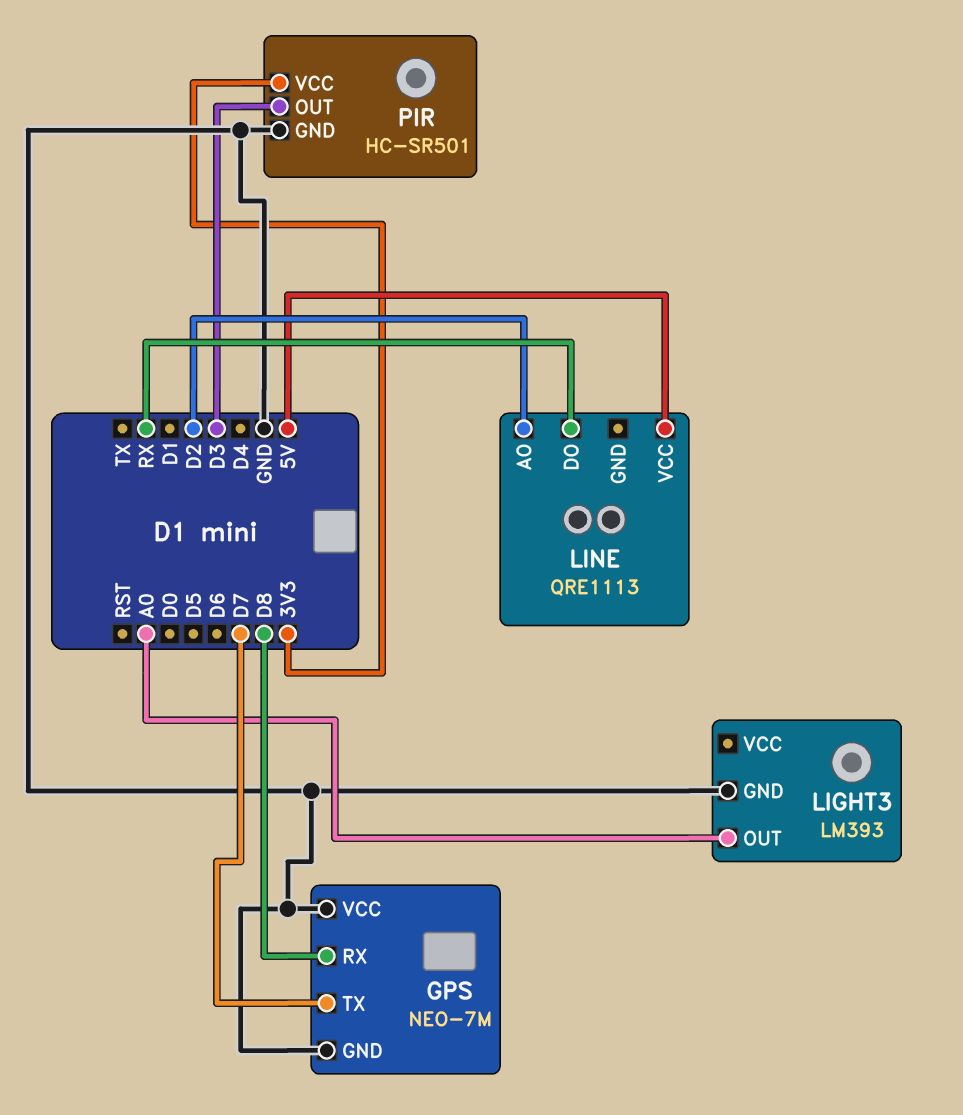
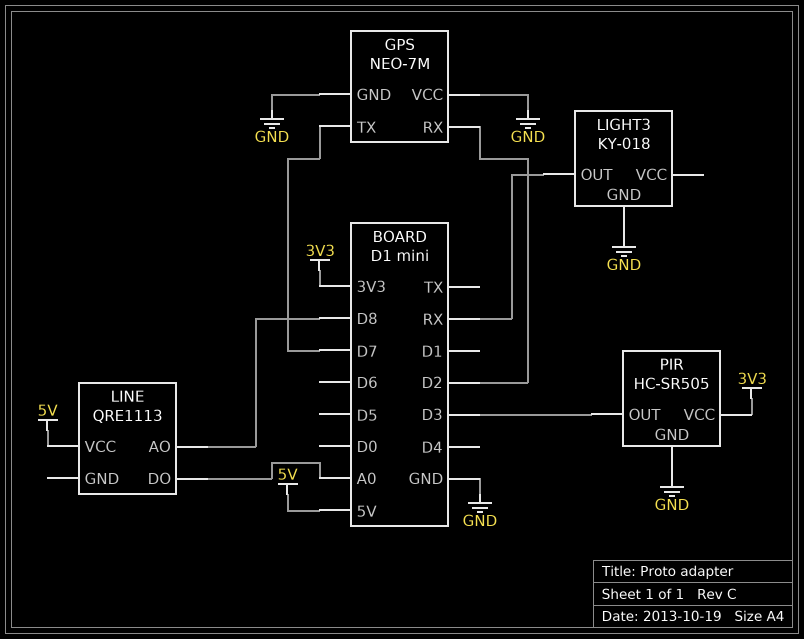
GPS pin RX: D8 -> D2
LIGHT3: LM393 -> KY-018
LIGHT3 pin OUT: A0 -> RX
LINE pin AO: D2 -> D8
LINE pin DO: RX -> A0
PIR: HC-SR501 -> HC-SR505

